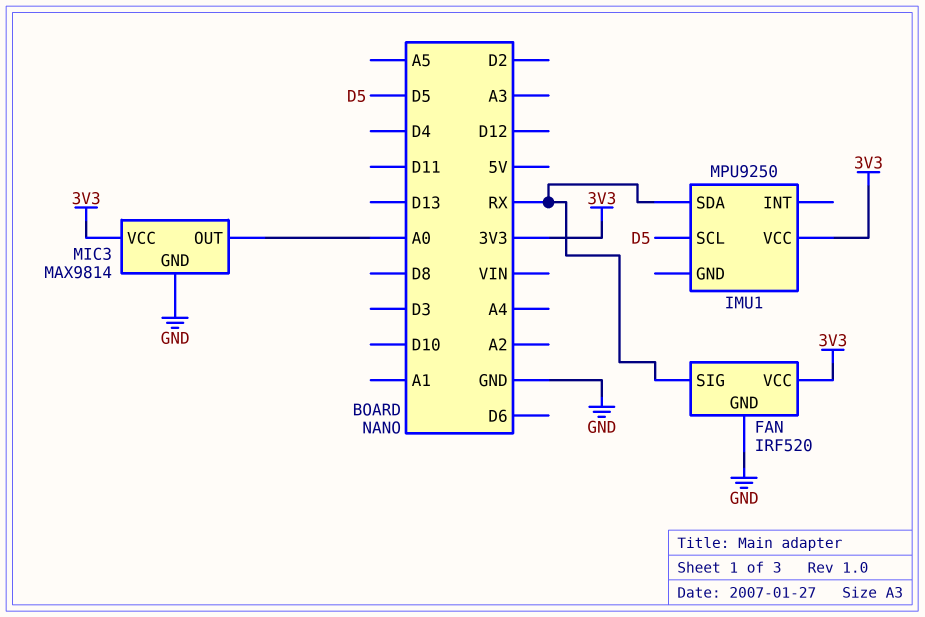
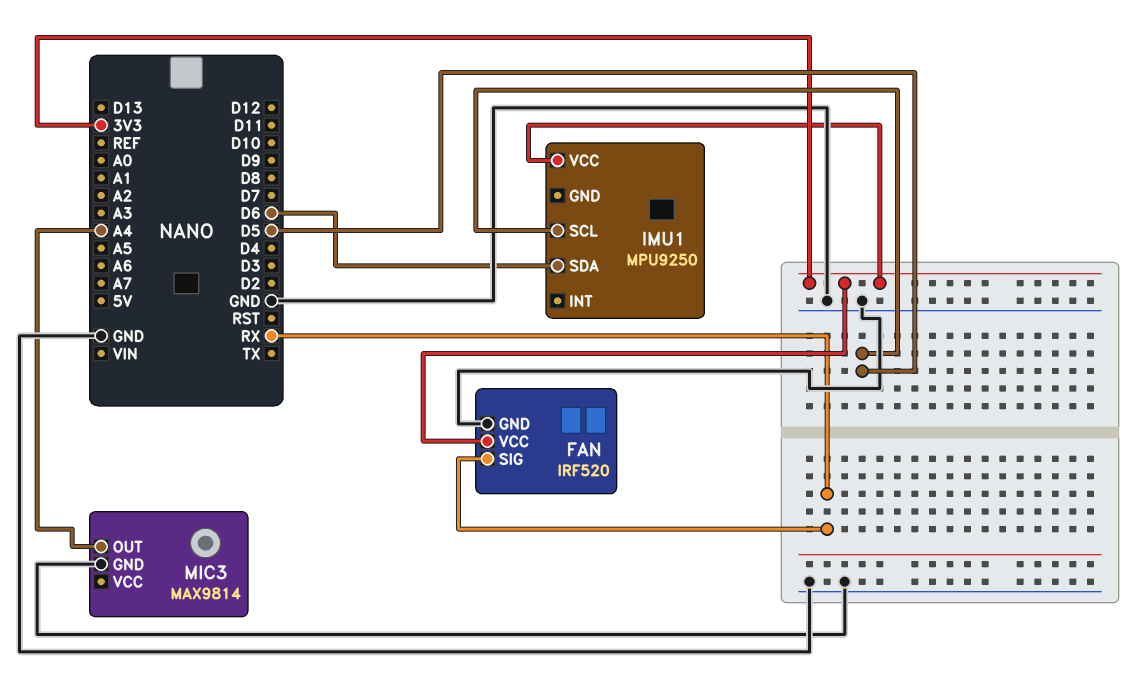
IMU1 pin SDA: RX -> D6
MIC3 pin OUT: A0 -> A4
MIC3 pin VCC: 3V3 -> none

